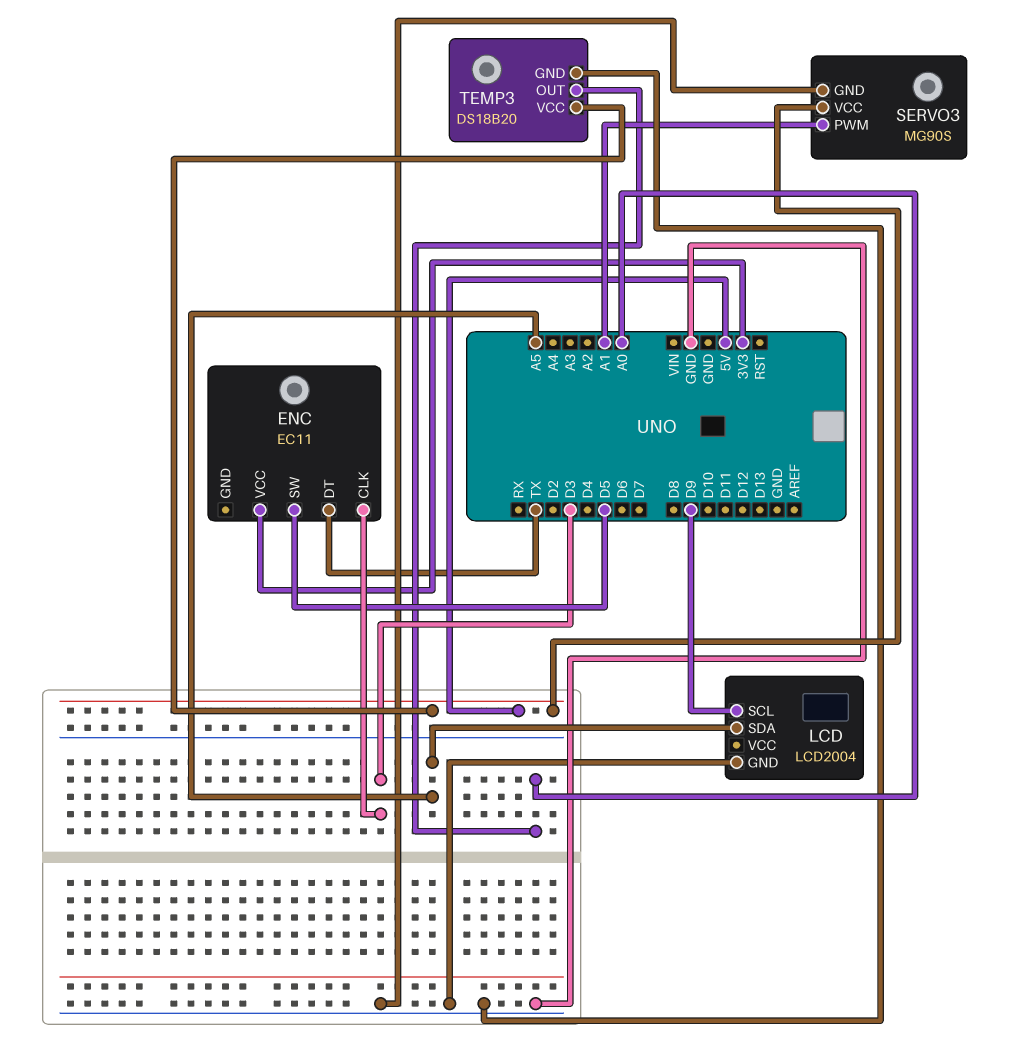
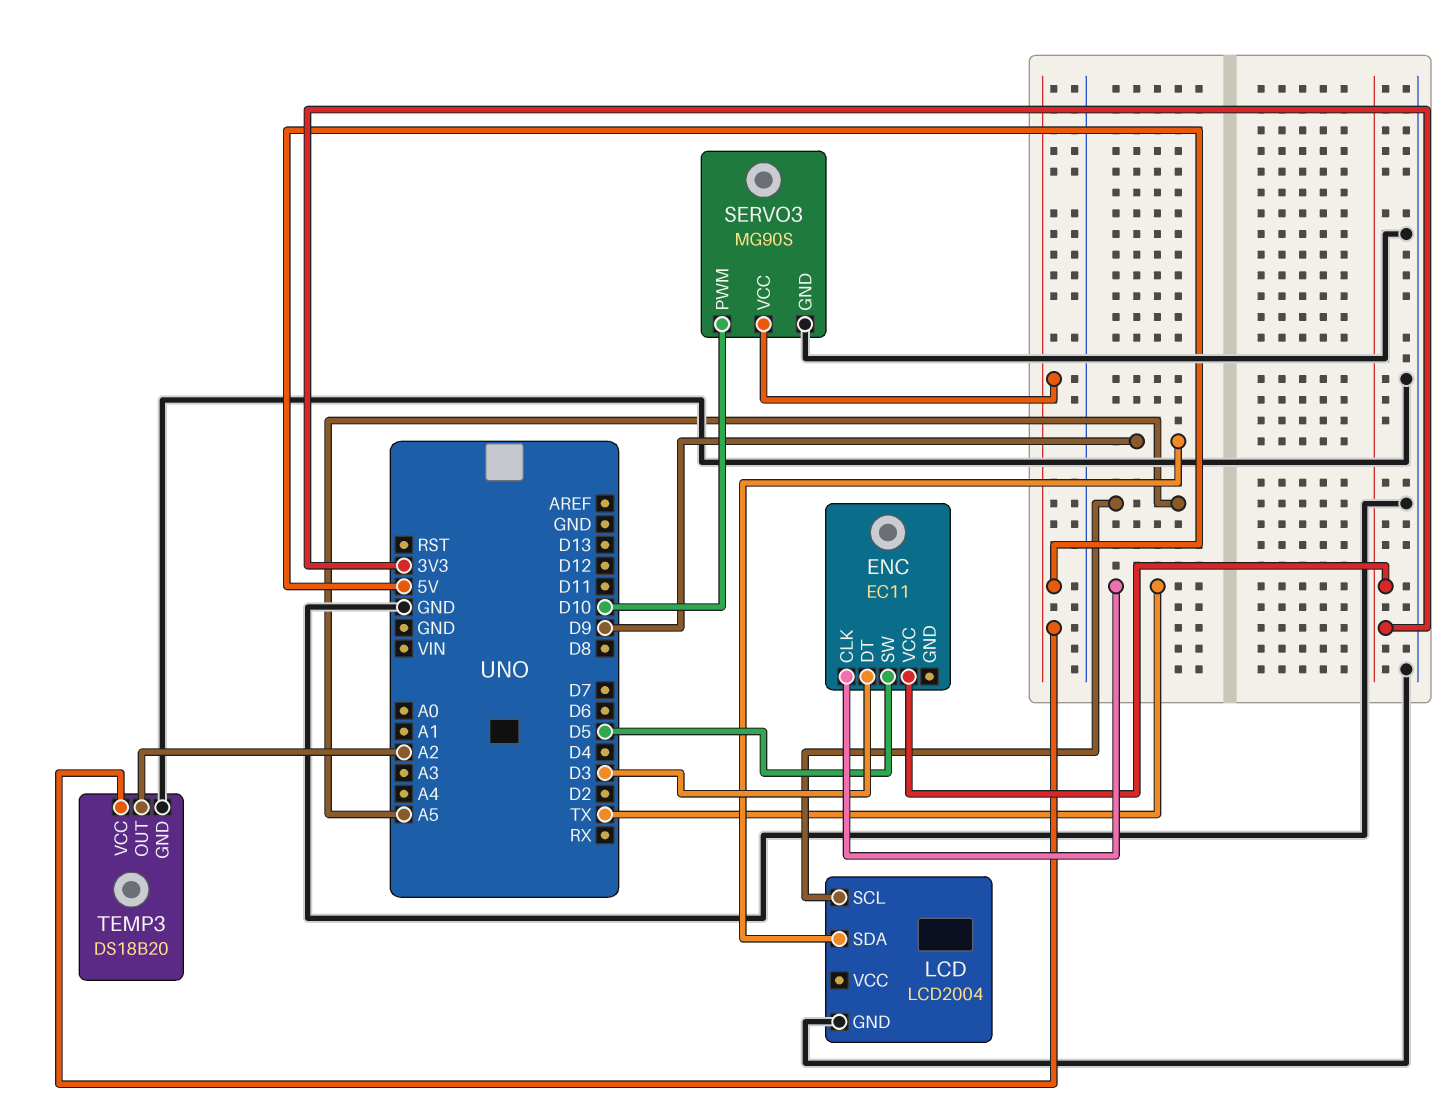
ENC pin CLK: D3 -> TX
ENC pin DT: TX -> D3
LCD pin SCL: D9 -> A5
LCD pin SDA: A5 -> D9
SERVO3 pin PWM: A1 -> D10
TEMP3 pin OUT: A0 -> A2

